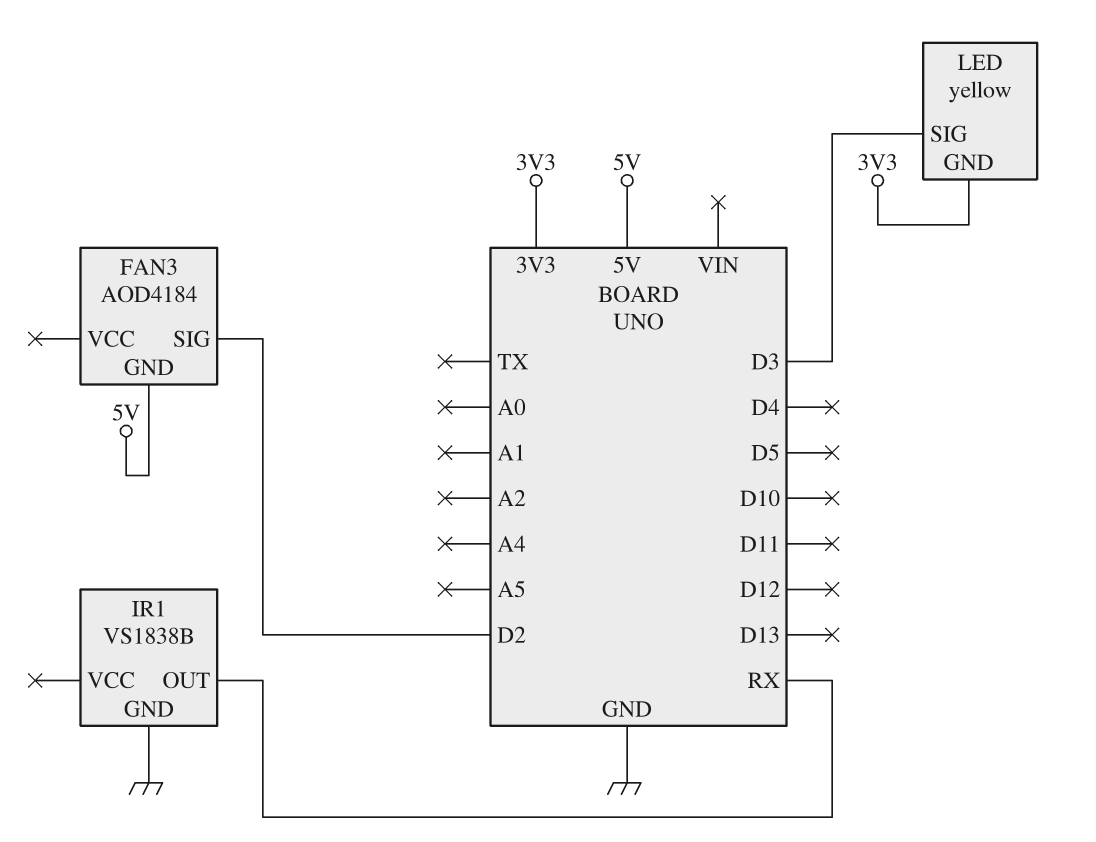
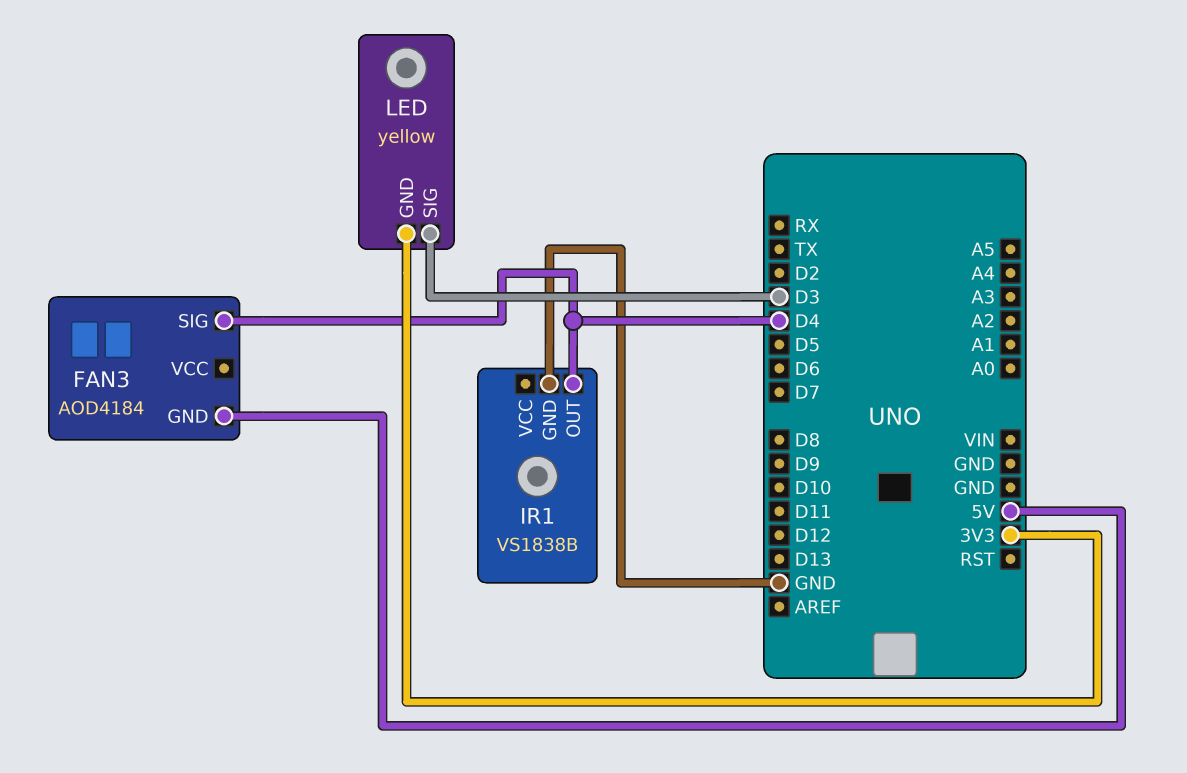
FAN3 pin SIG: D2 -> D4
IR1 pin OUT: RX -> D4

